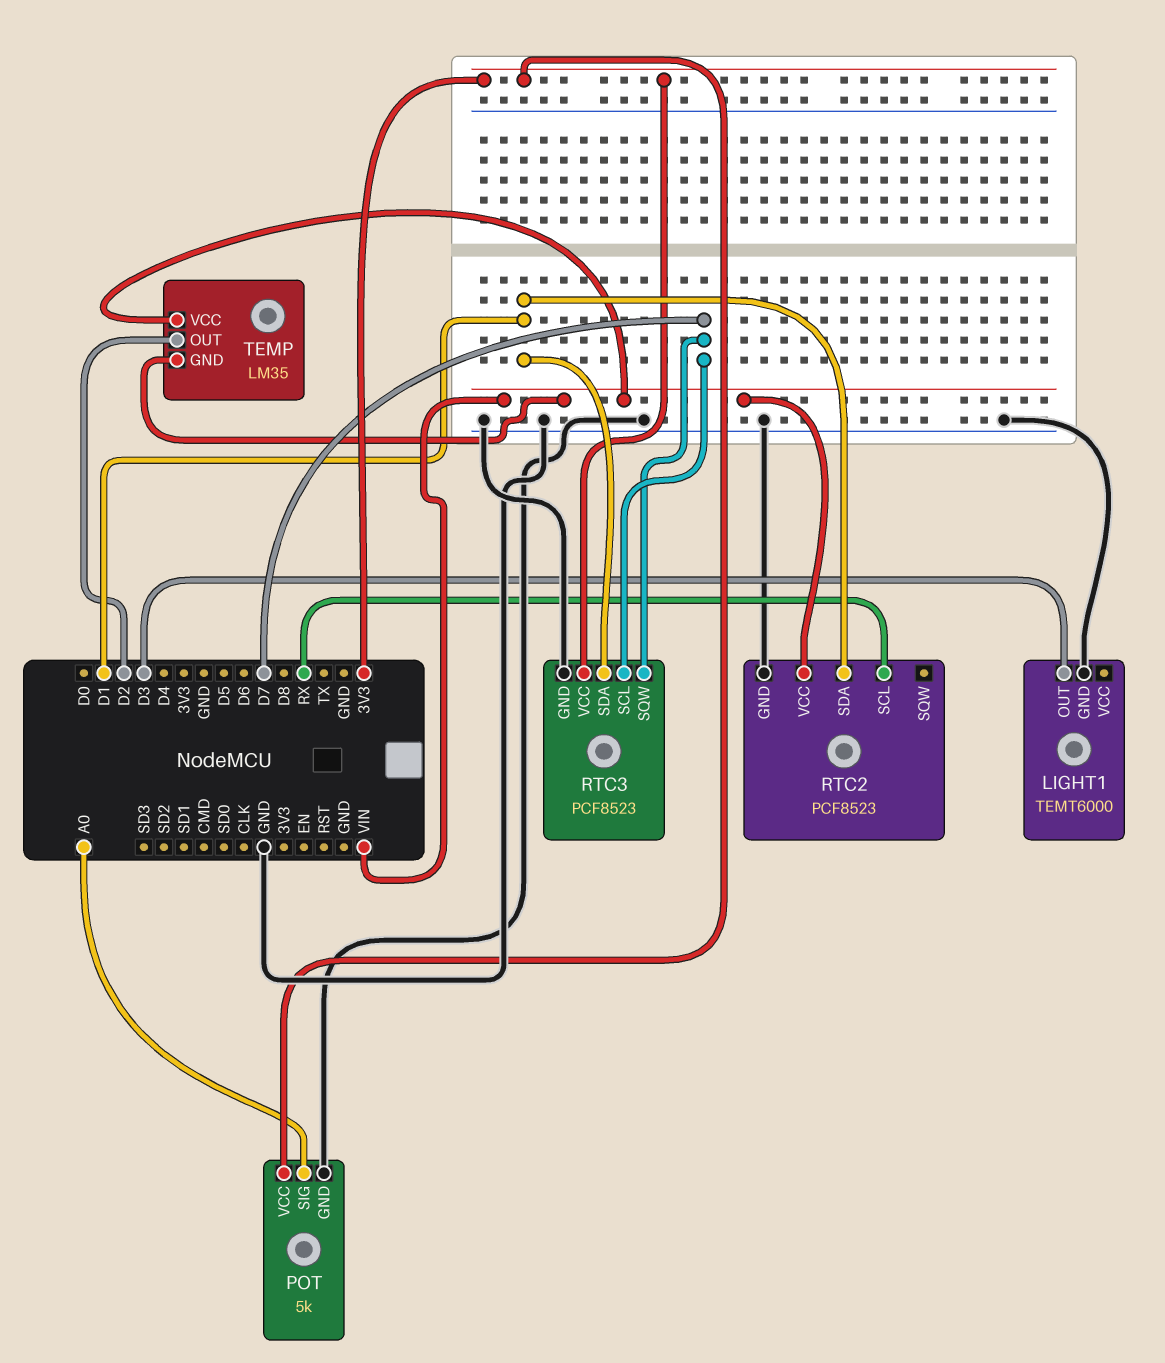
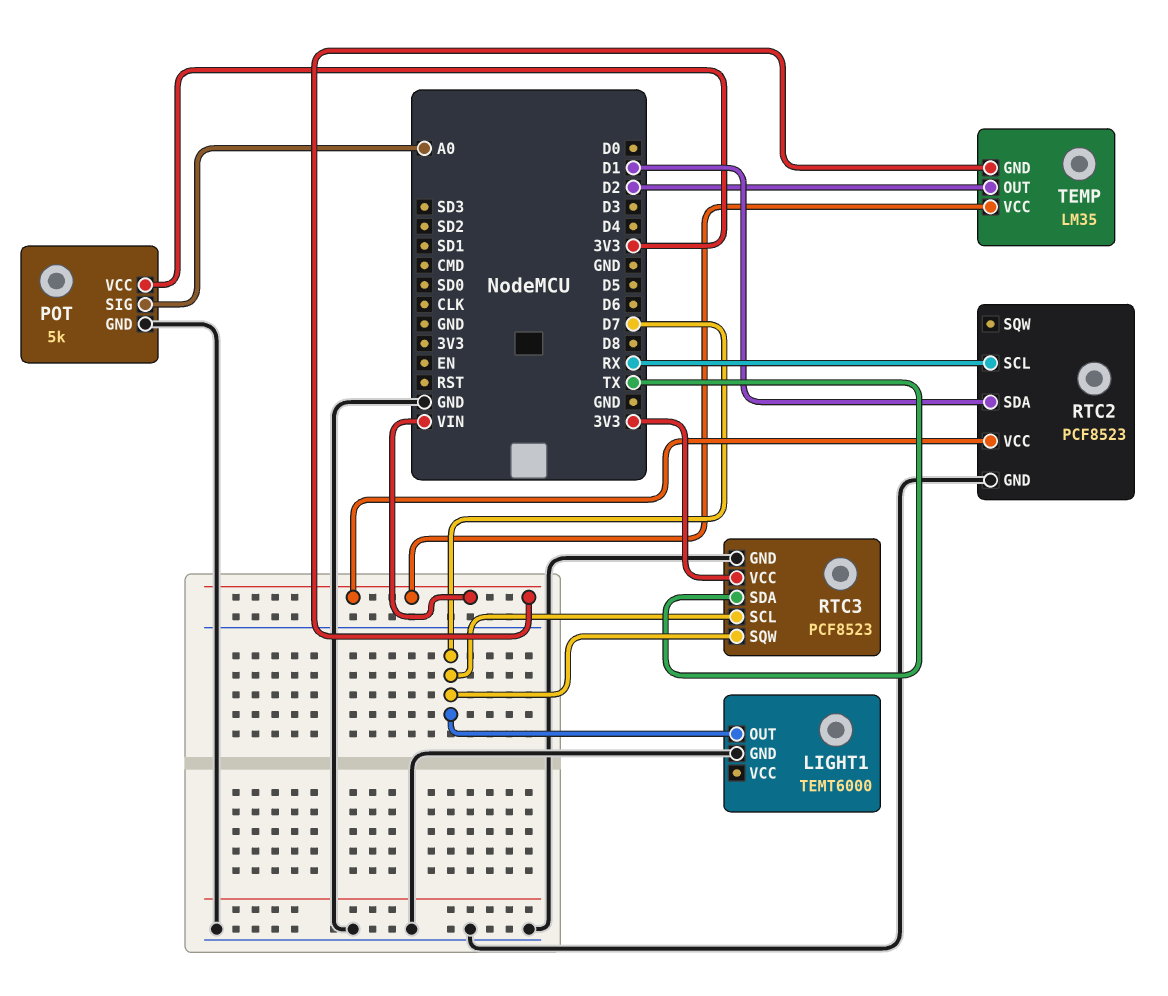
LIGHT1 pin OUT: D3 -> D7
RTC3 pin SDA: D1 -> TX

